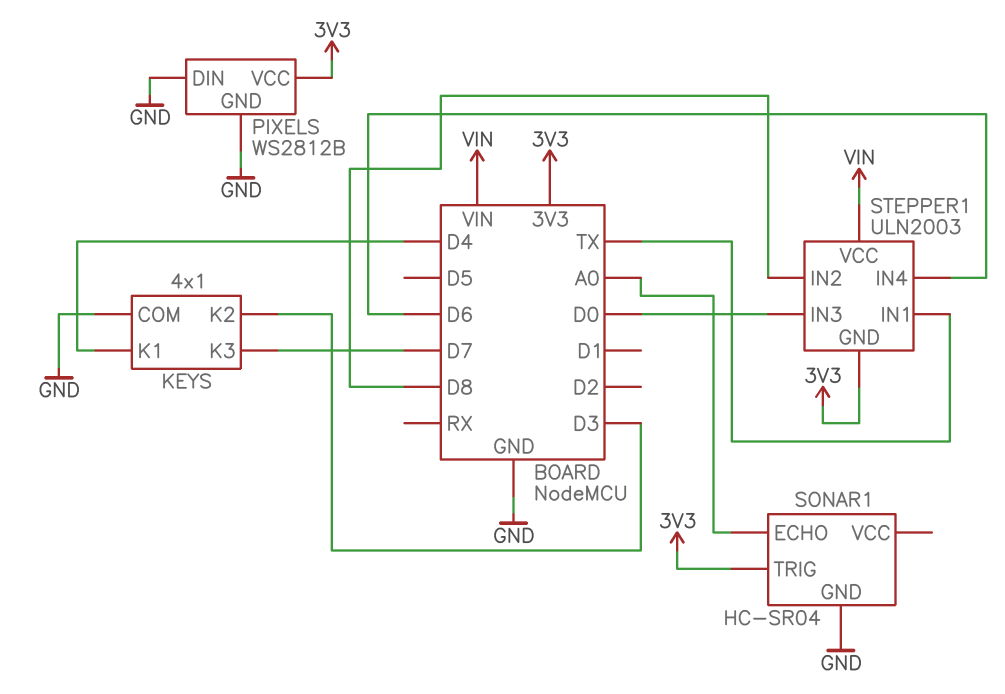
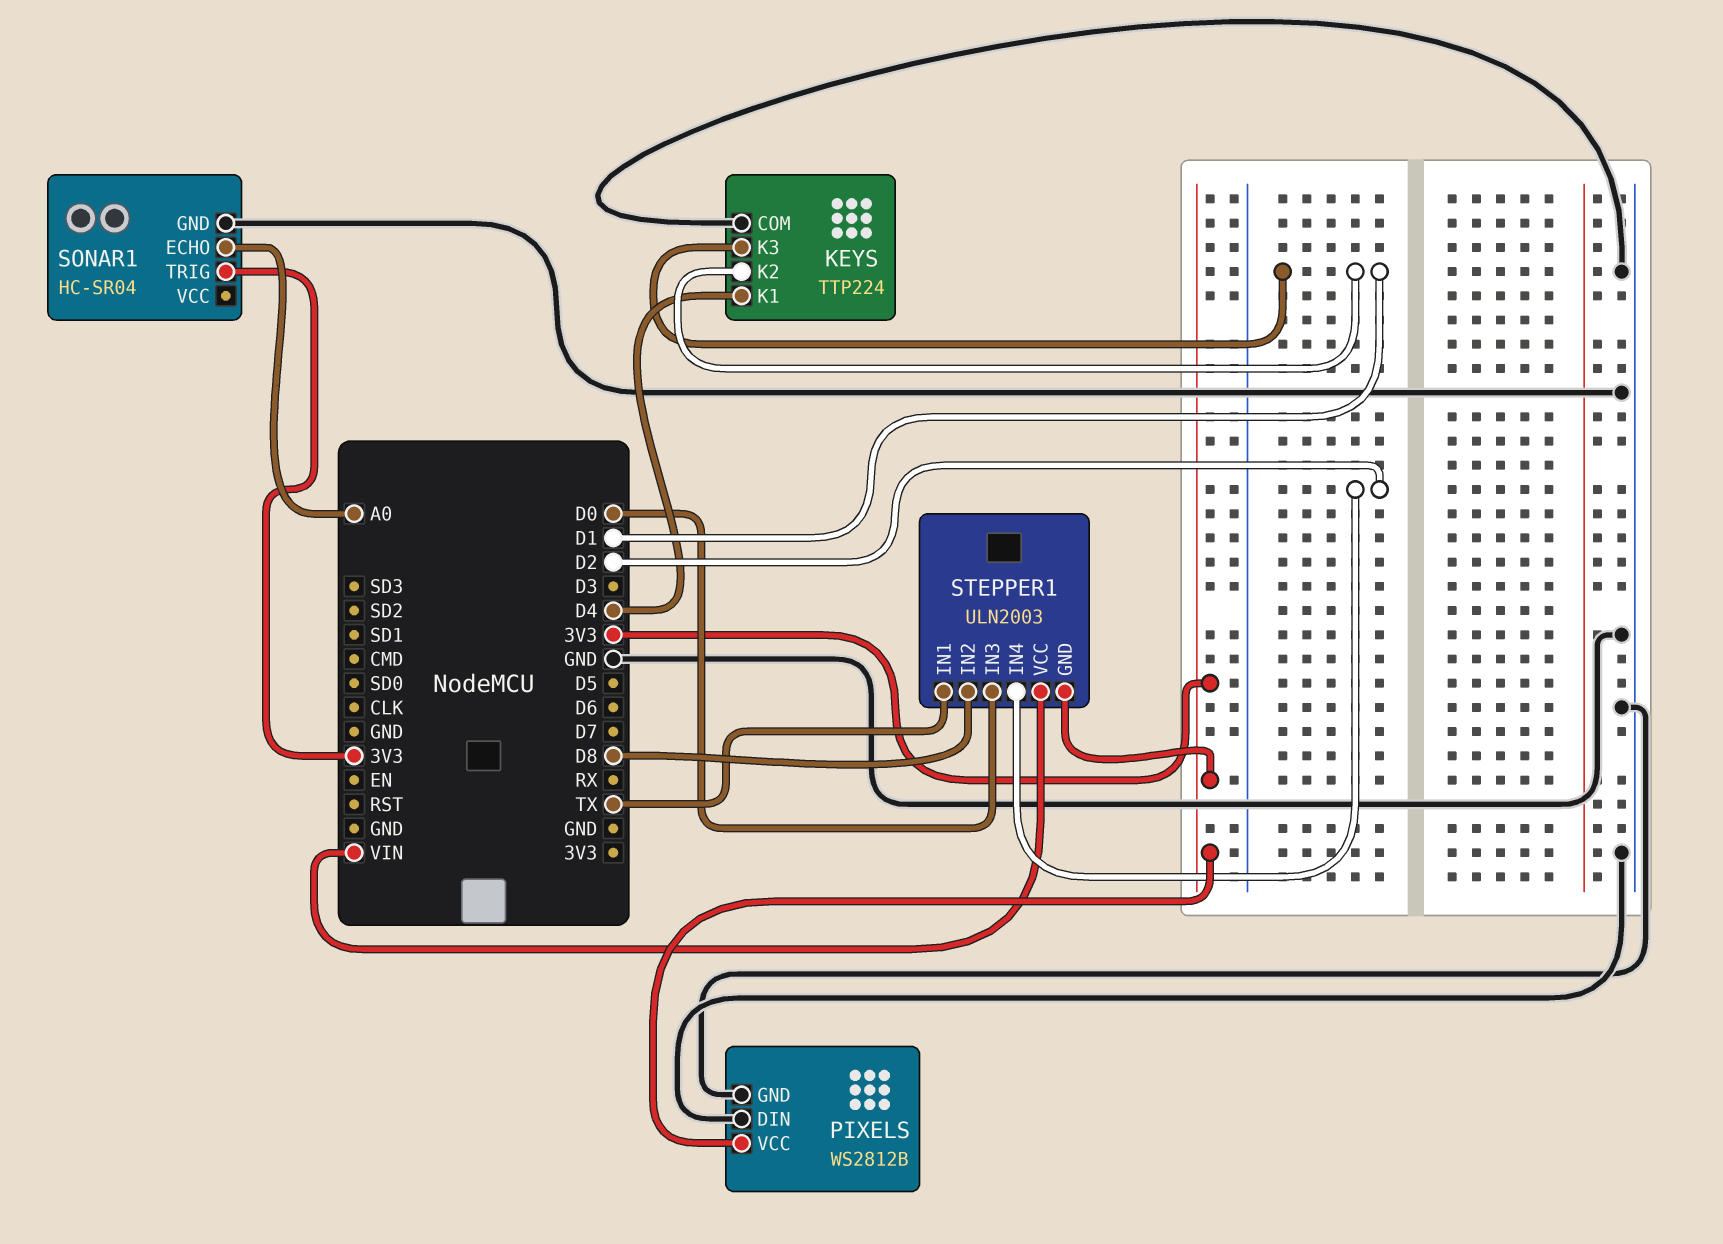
KEYS: 4x1 -> TTP224
KEYS pin K2: D3 -> D1
KEYS pin K3: D7 -> D1
STEPPER1 pin IN4: D6 -> D2

